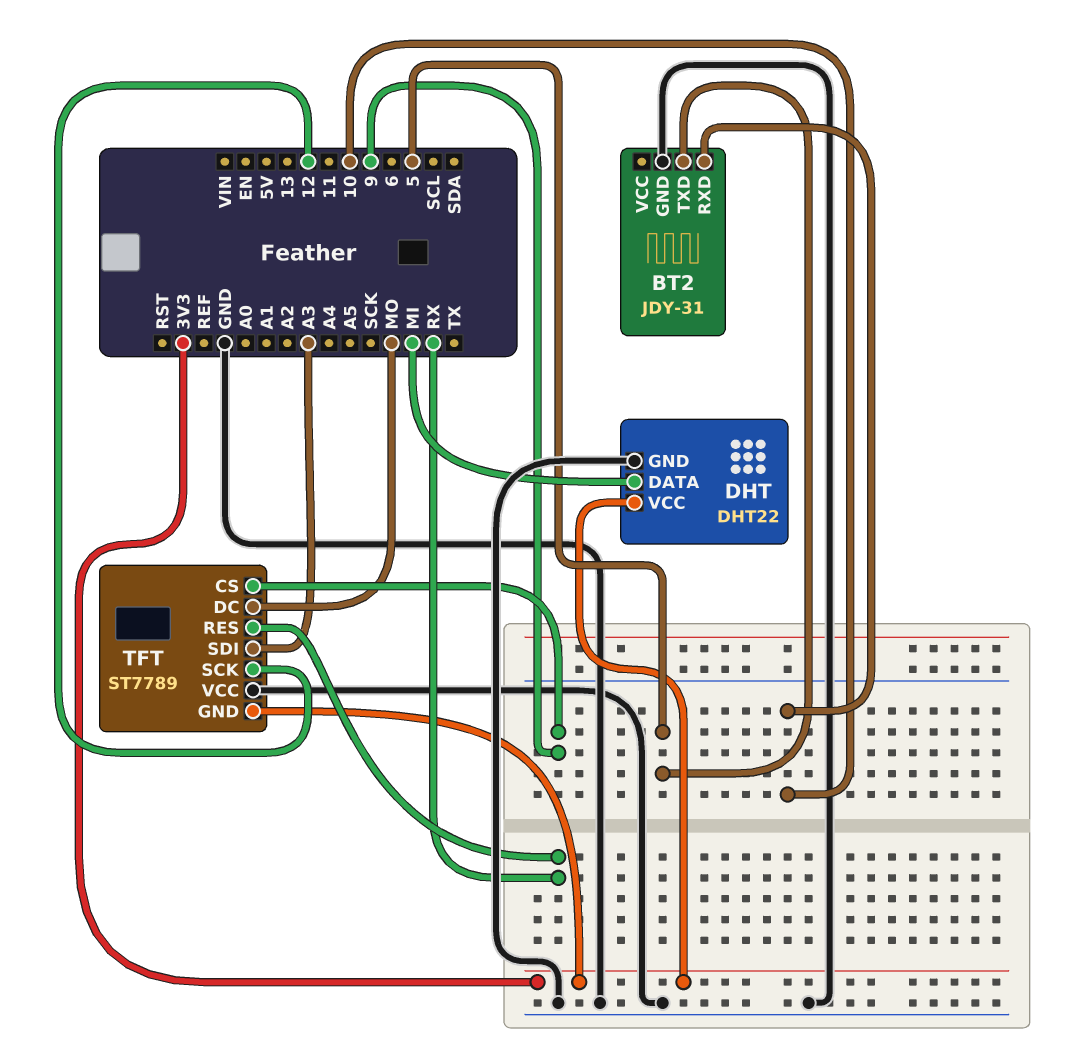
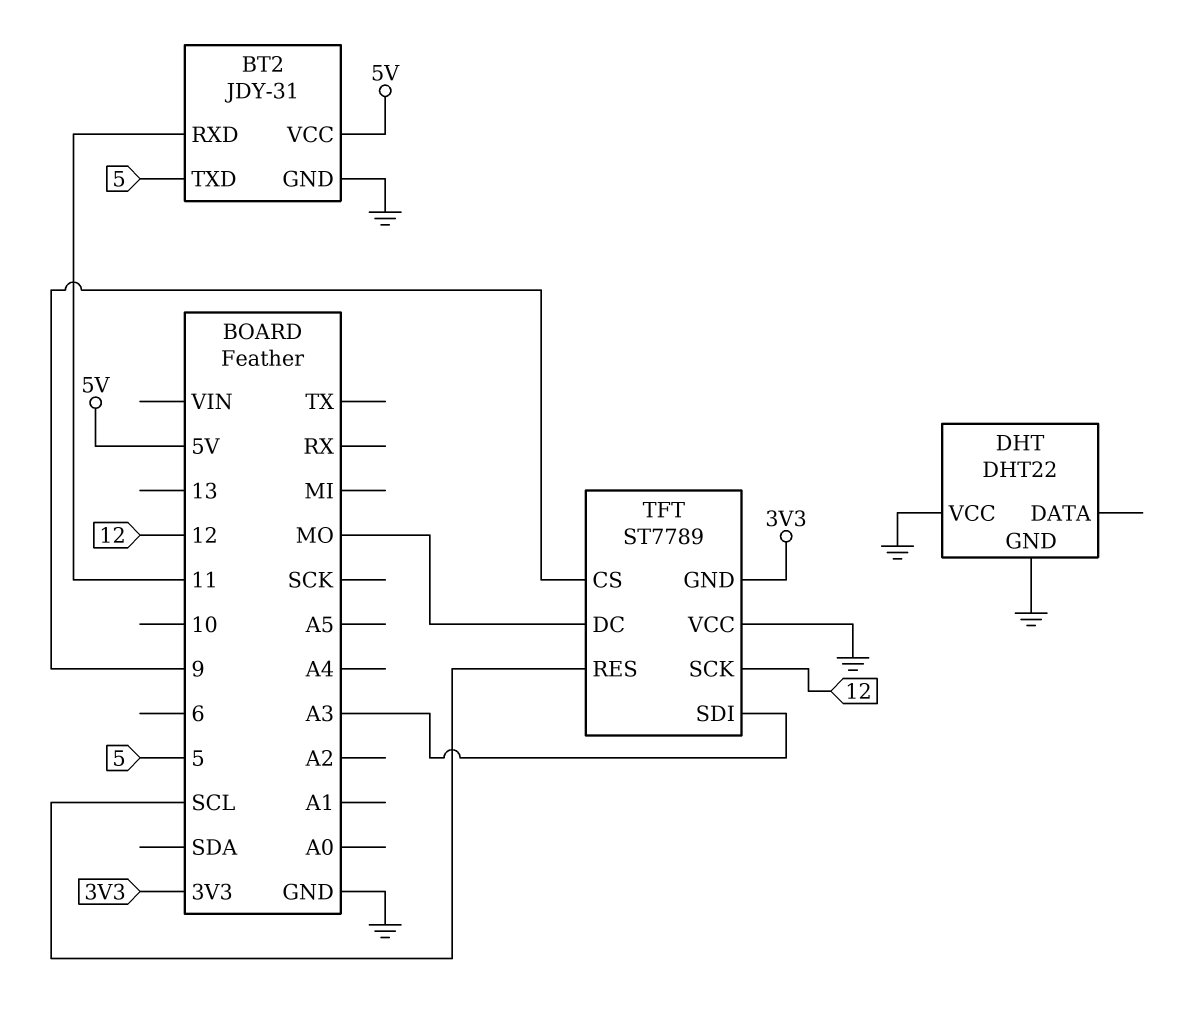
BT2 pin RXD: 10 -> 11
BT2 pin VCC: none -> 5V
DHT pin DATA: MI -> none
DHT pin VCC: 3V3 -> GND
TFT pin RES: RX -> SCL

